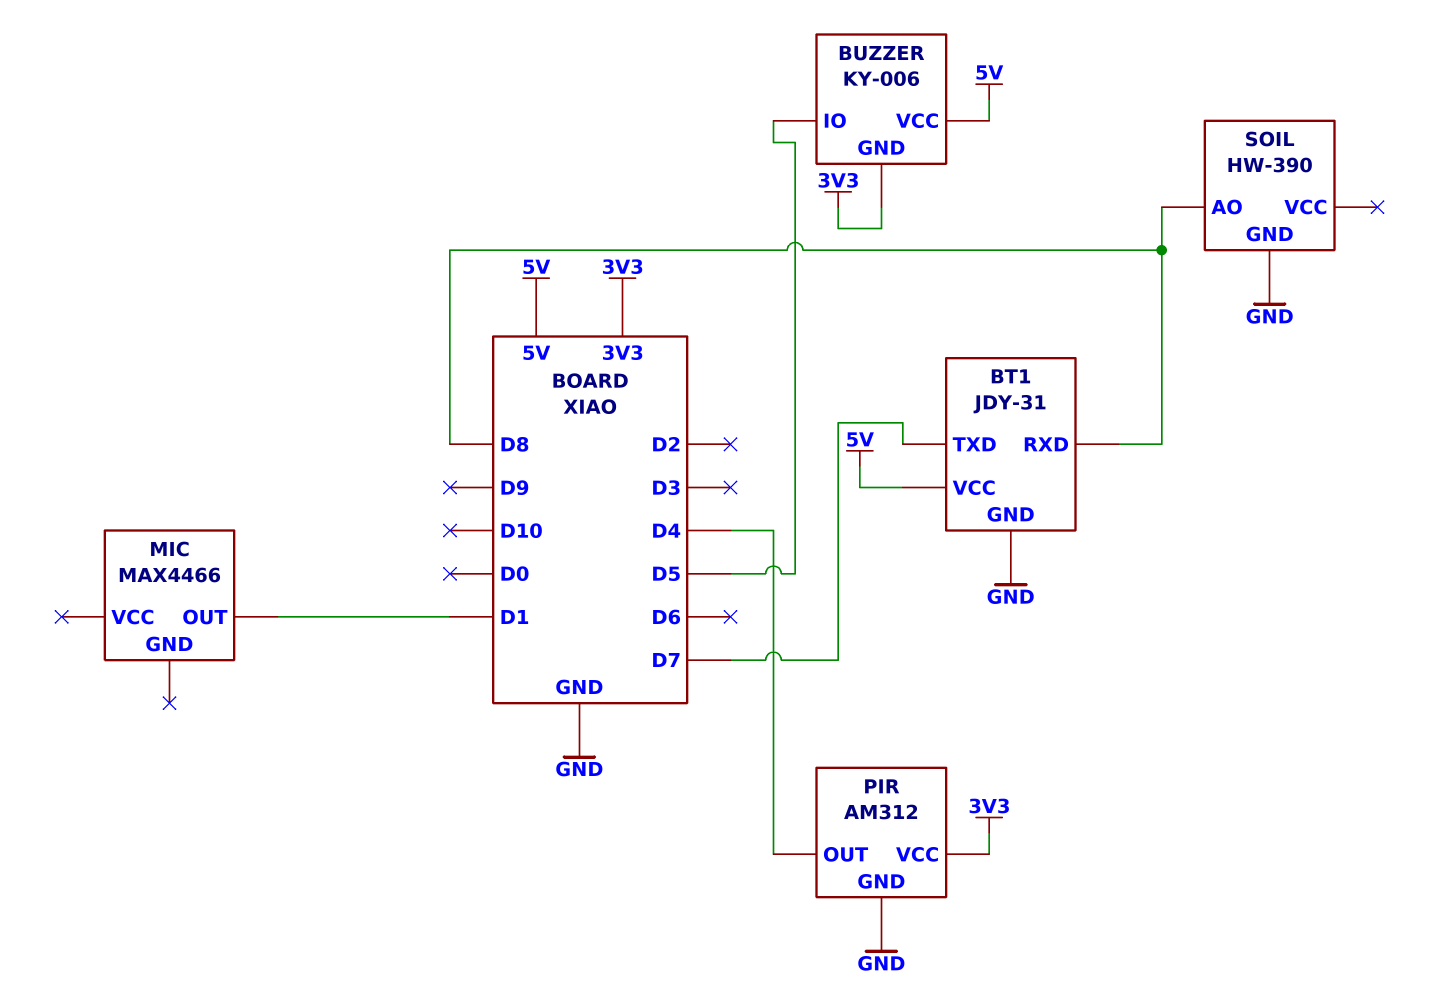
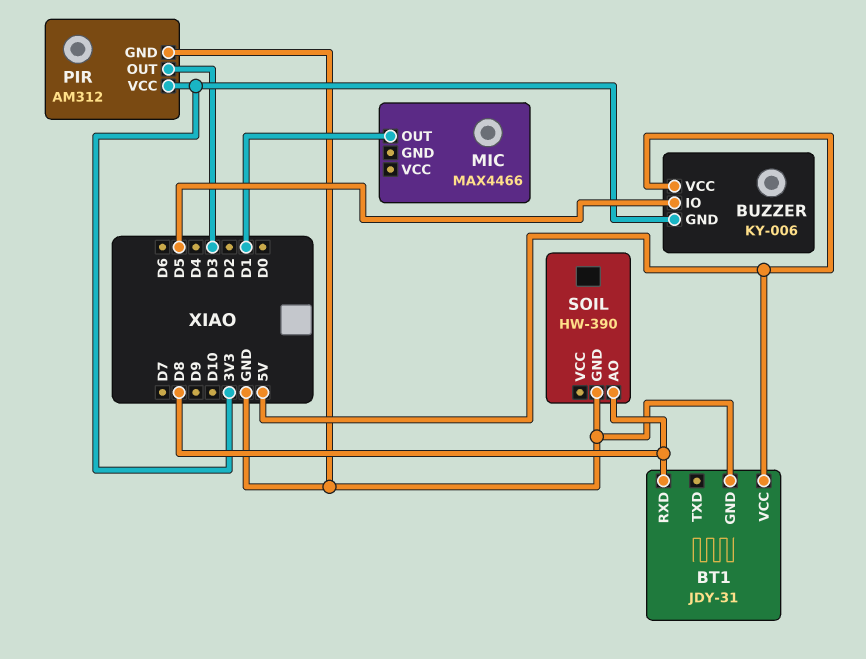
BT1 pin TXD: D7 -> none
PIR pin OUT: D4 -> D3

